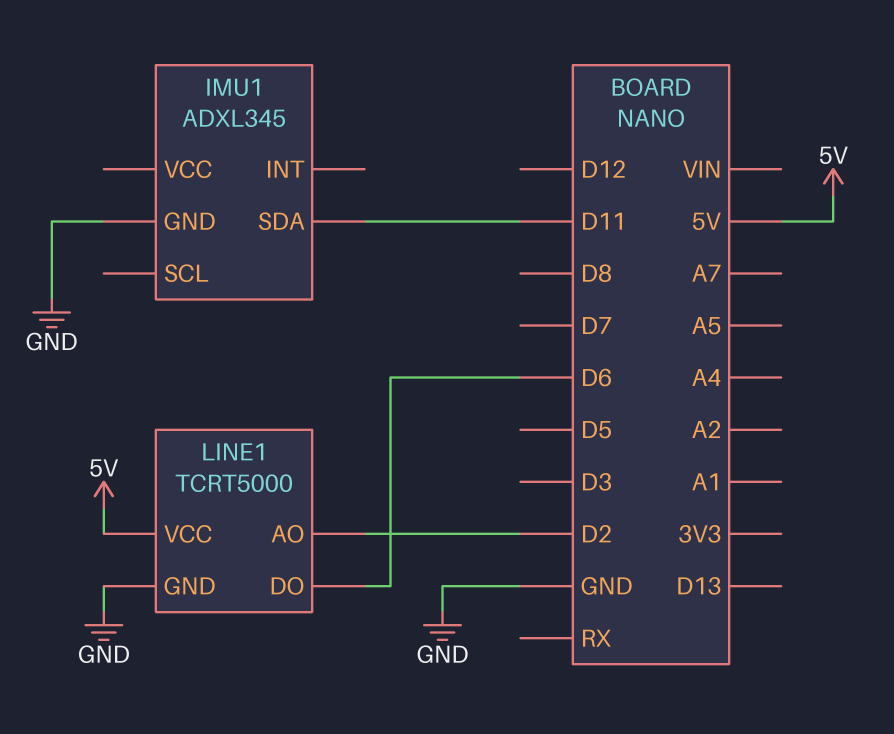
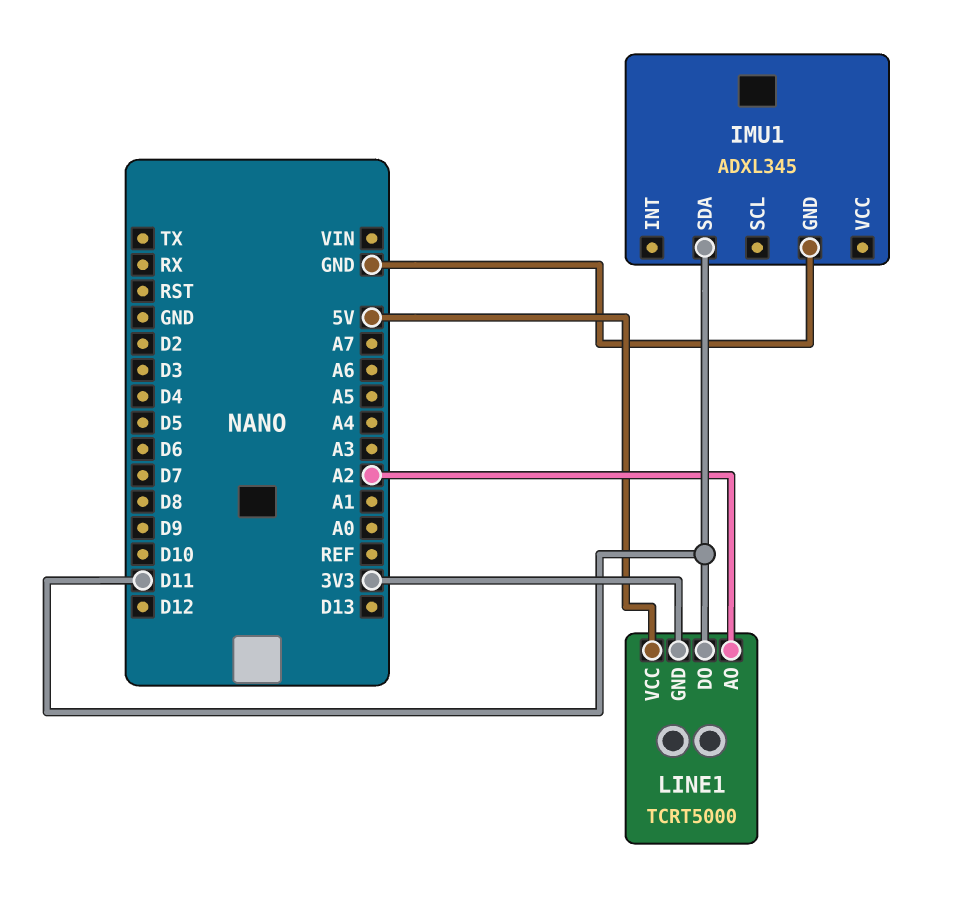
LINE1 pin AO: D2 -> A2
LINE1 pin DO: D6 -> D11
LINE1 pin GND: GND -> 3V3

